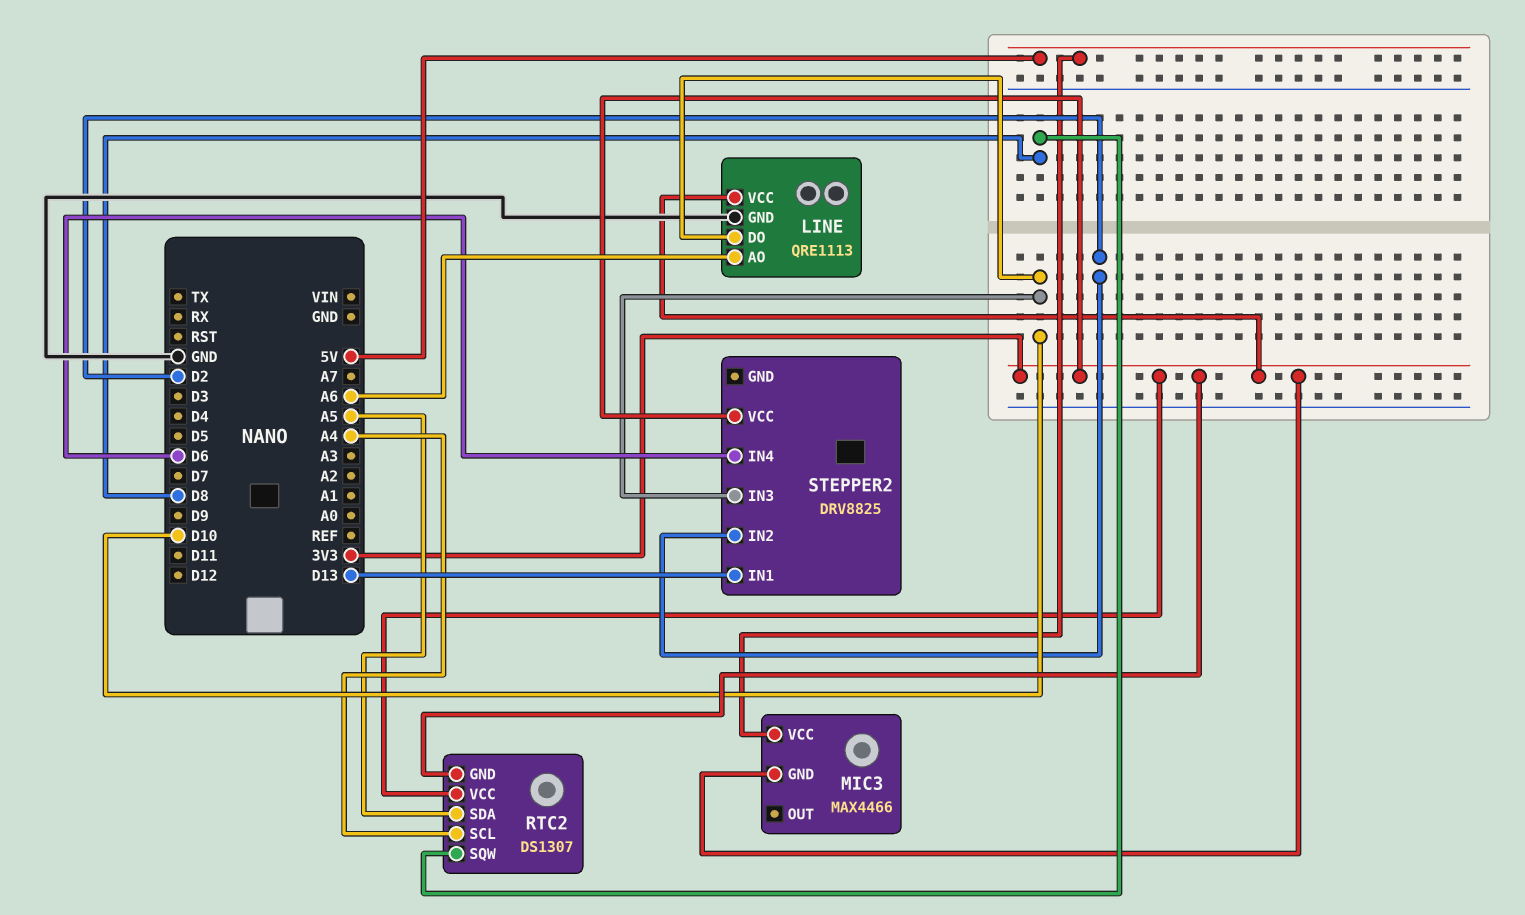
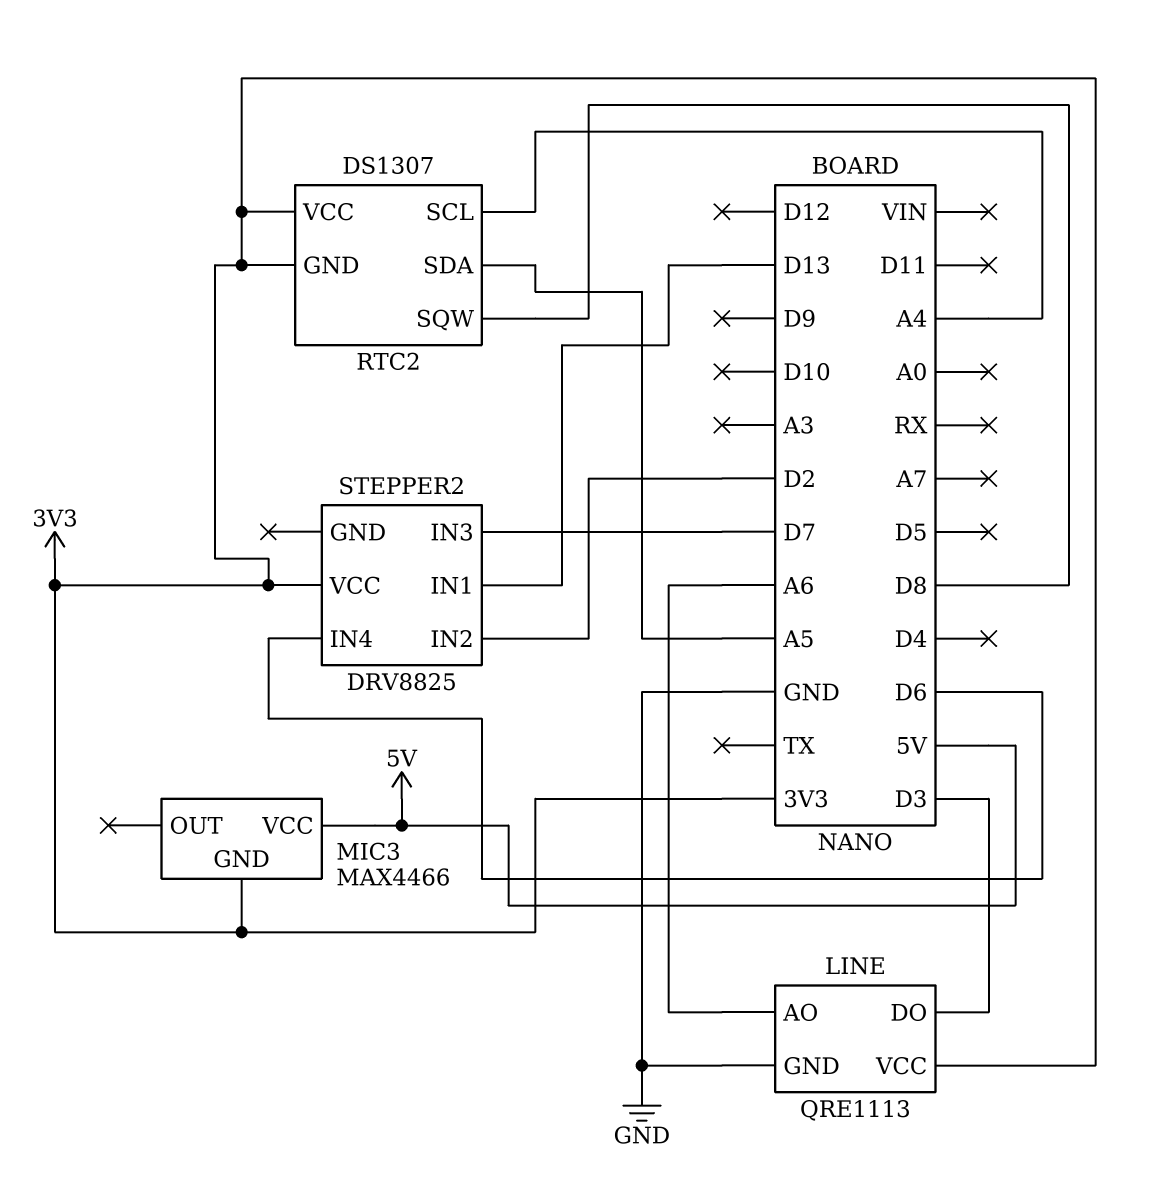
LINE pin DO: D10 -> D3
STEPPER2 pin IN3: D10 -> D7

